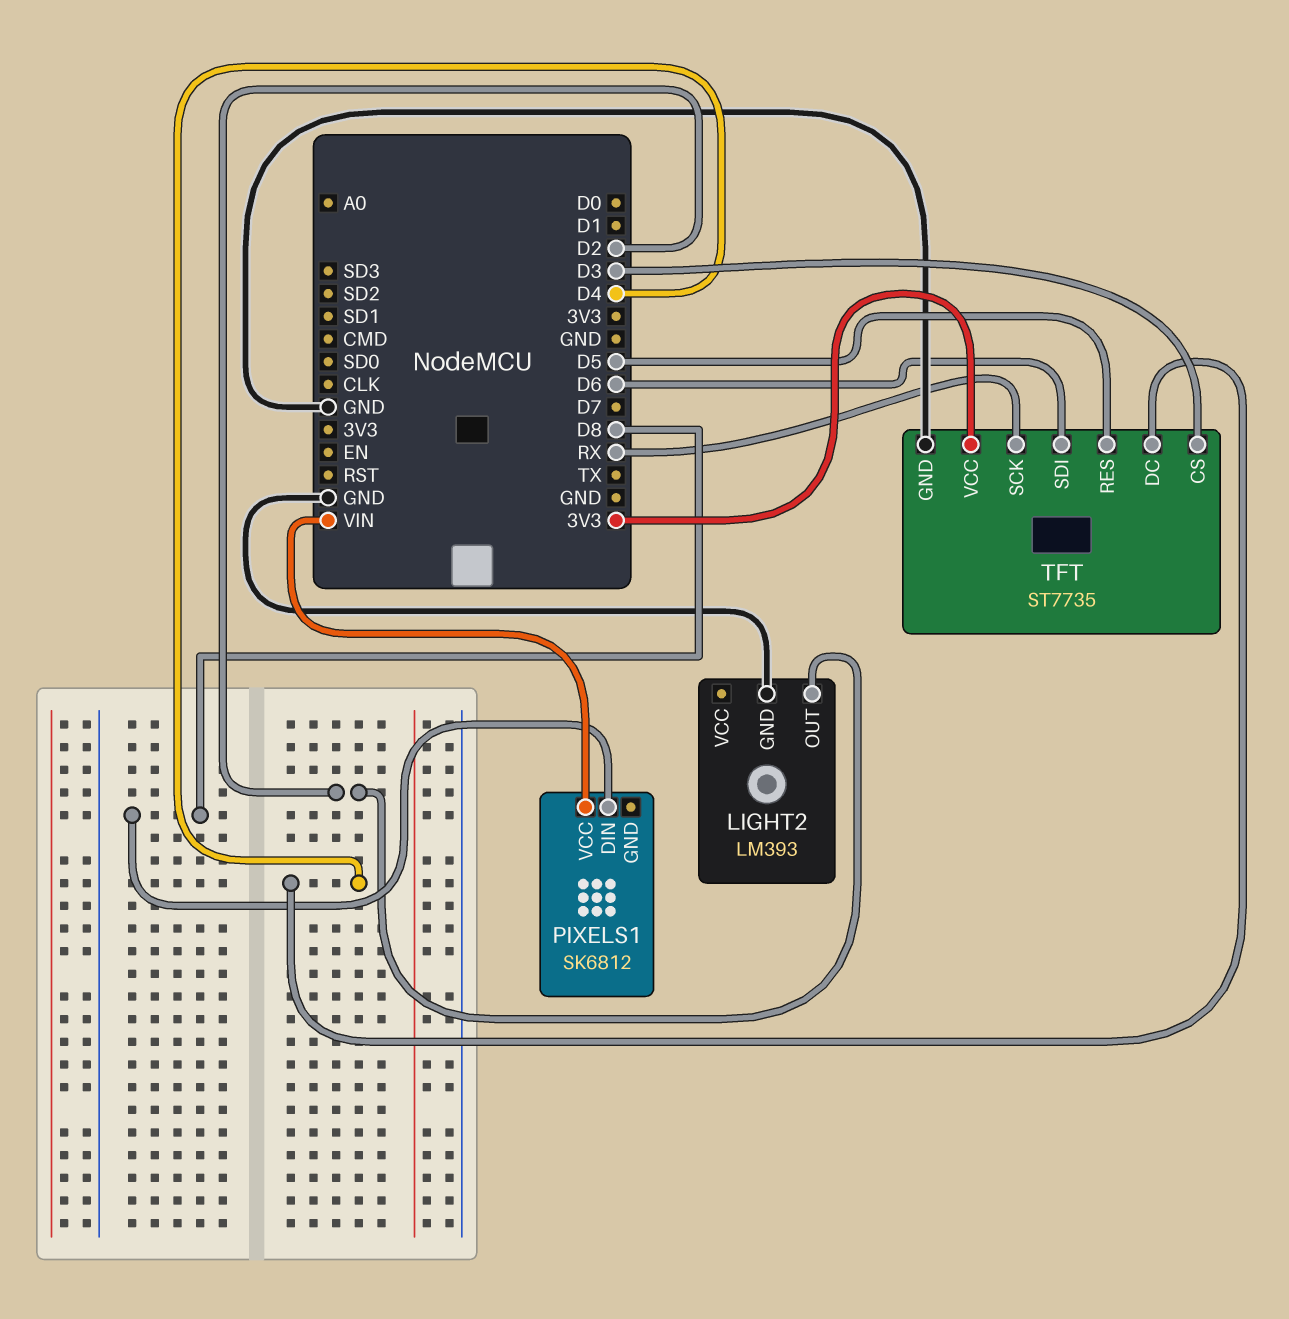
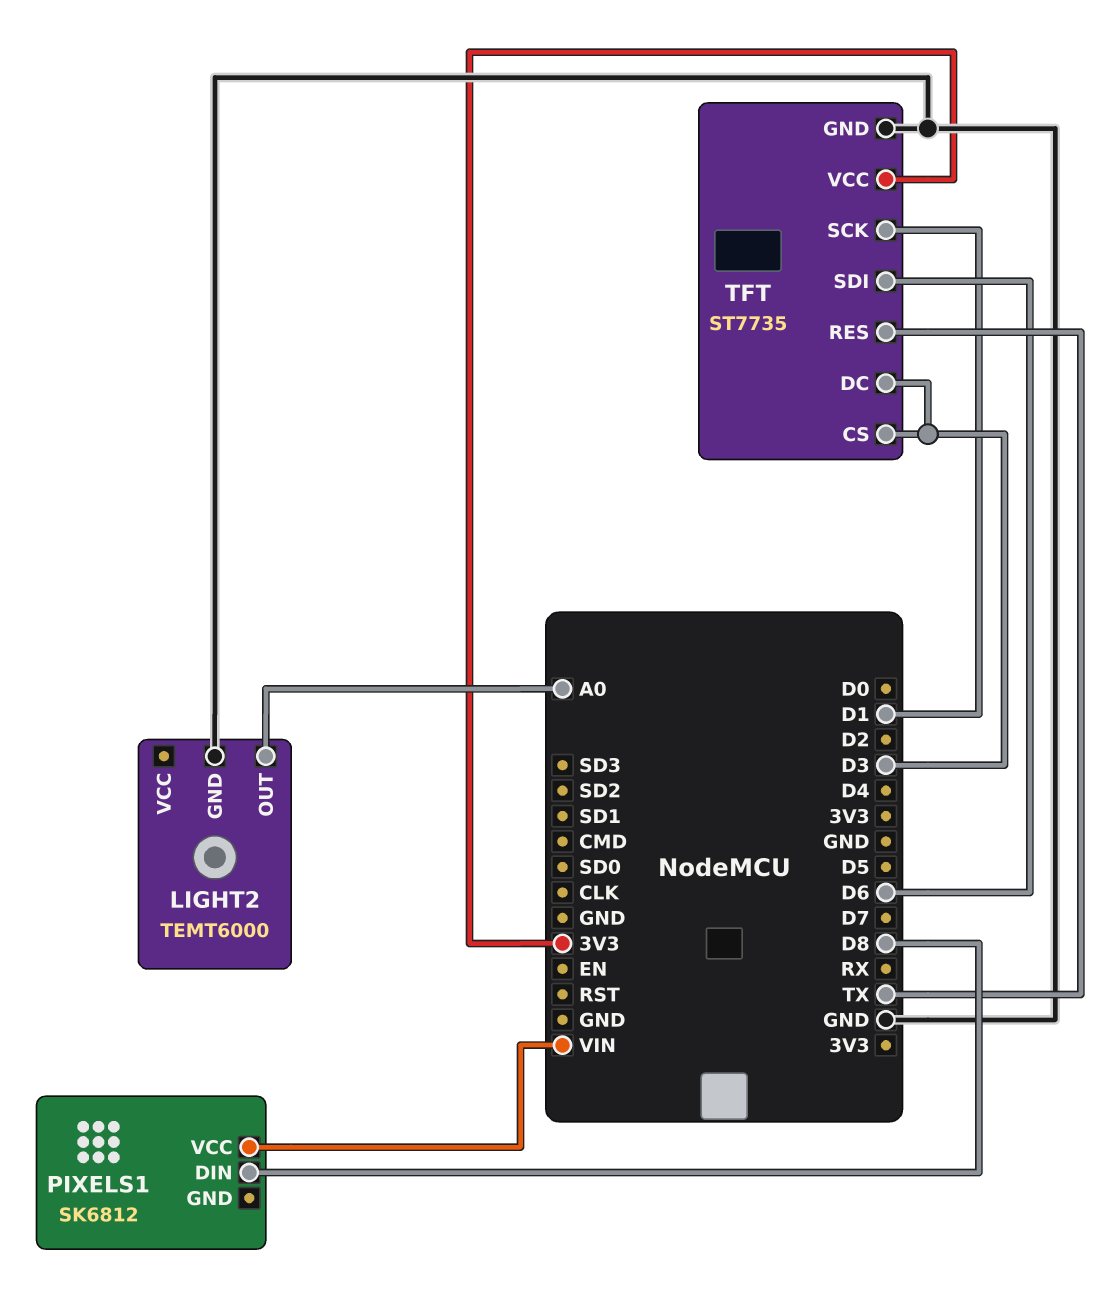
LIGHT2: LM393 -> TEMT6000
LIGHT2 pin OUT: D2 -> A0
TFT pin DC: D4 -> D3
TFT pin RES: D5 -> TX
TFT pin SCK: RX -> D1

